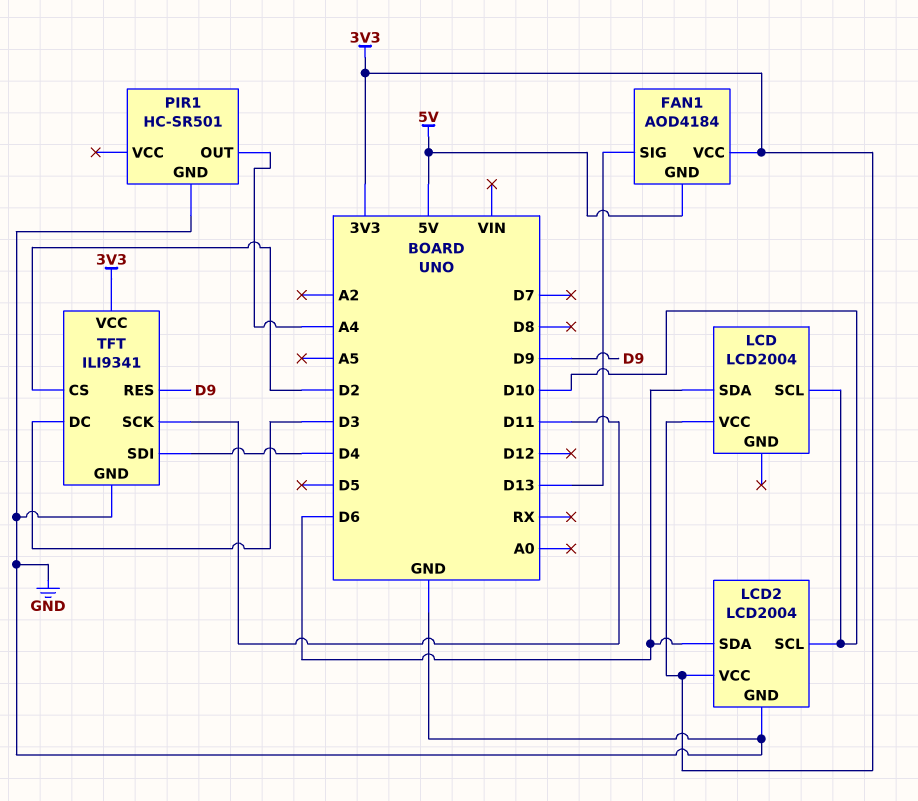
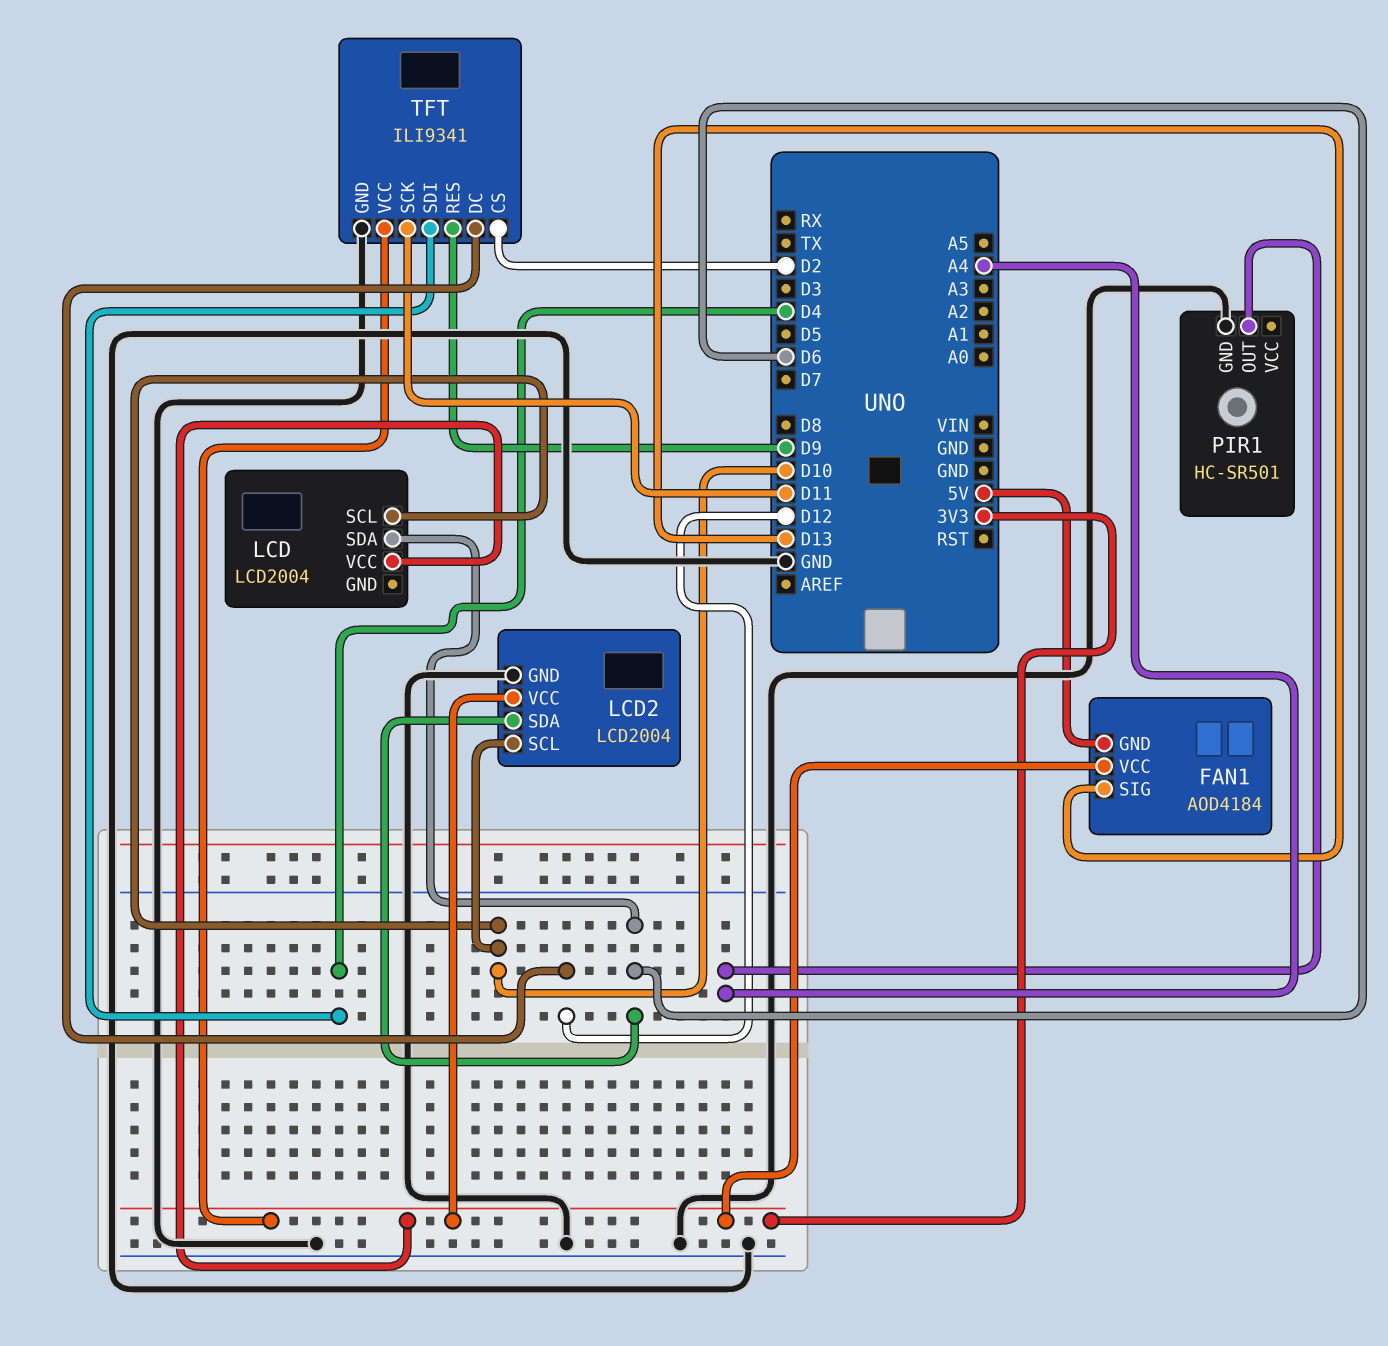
TFT pin DC: D3 -> D12

